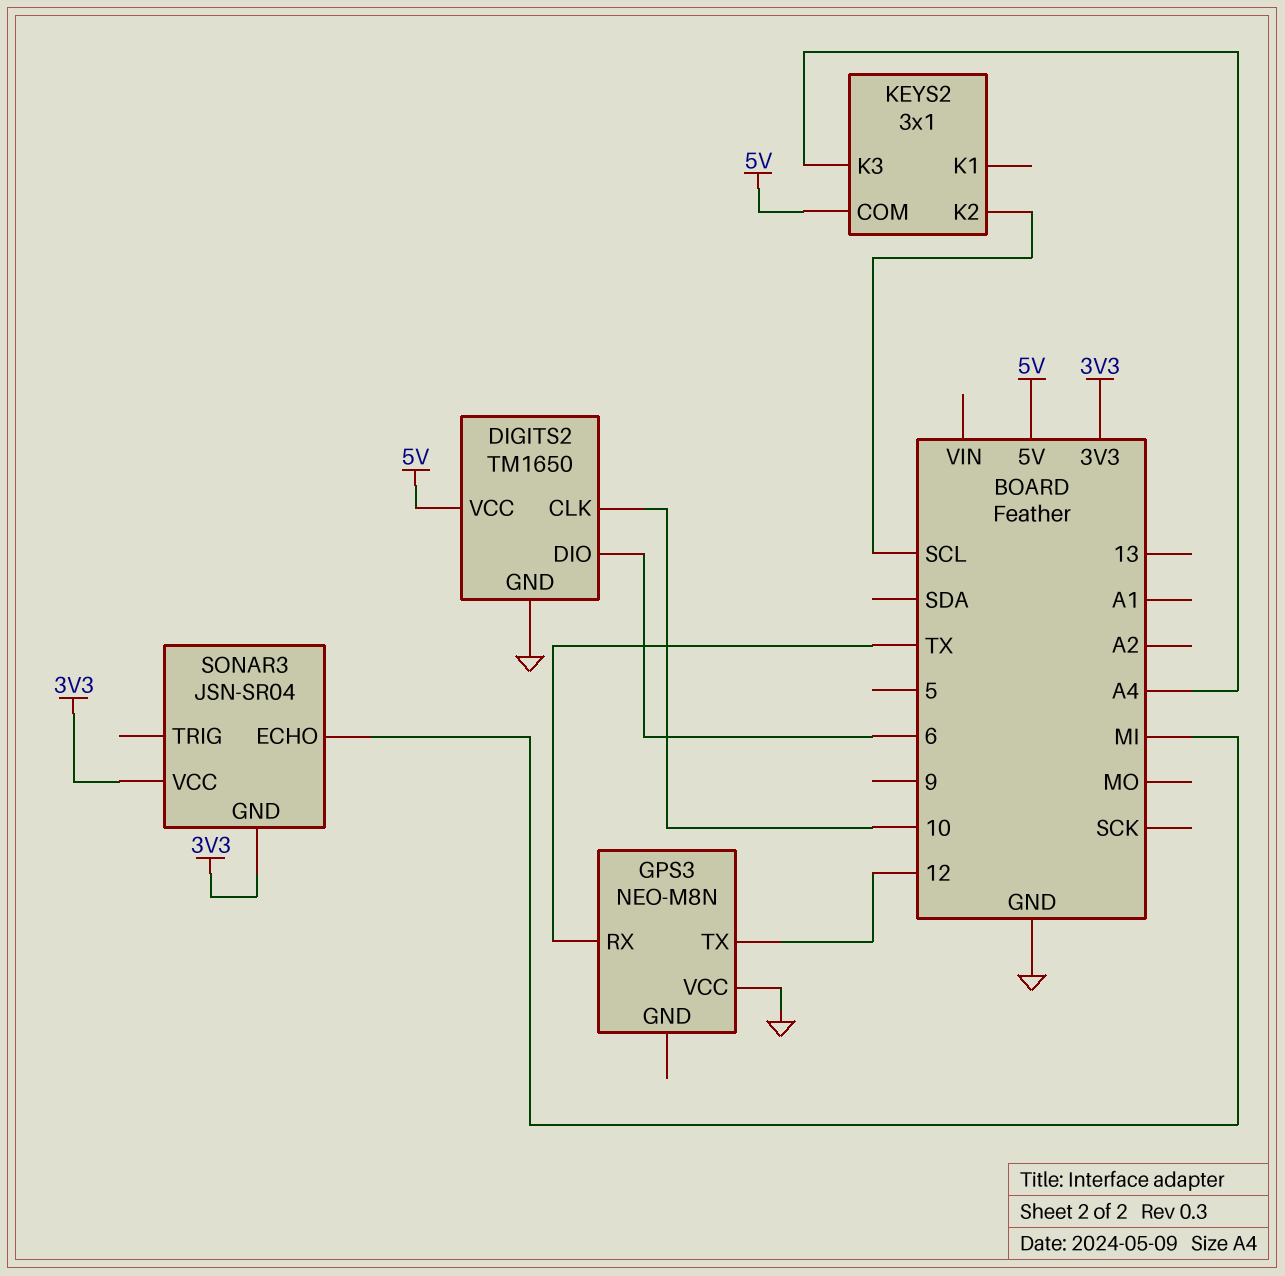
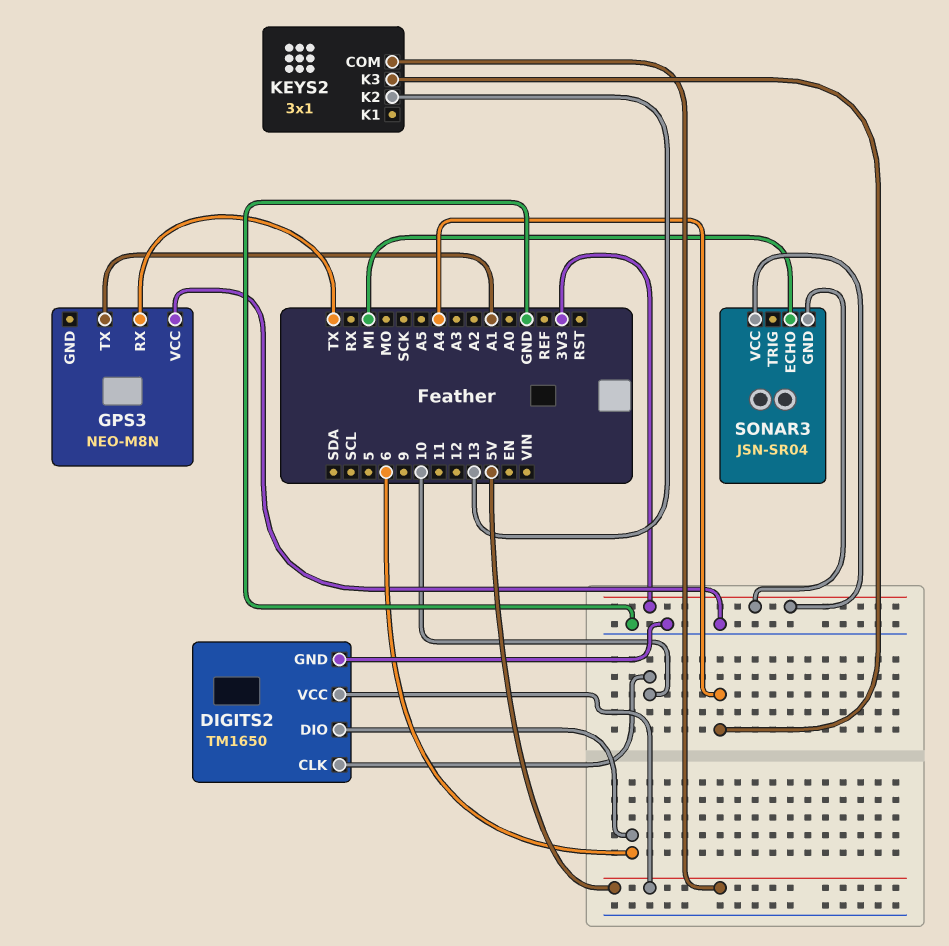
GPS3 pin TX: 12 -> A1
KEYS2 pin K2: SCL -> 13

